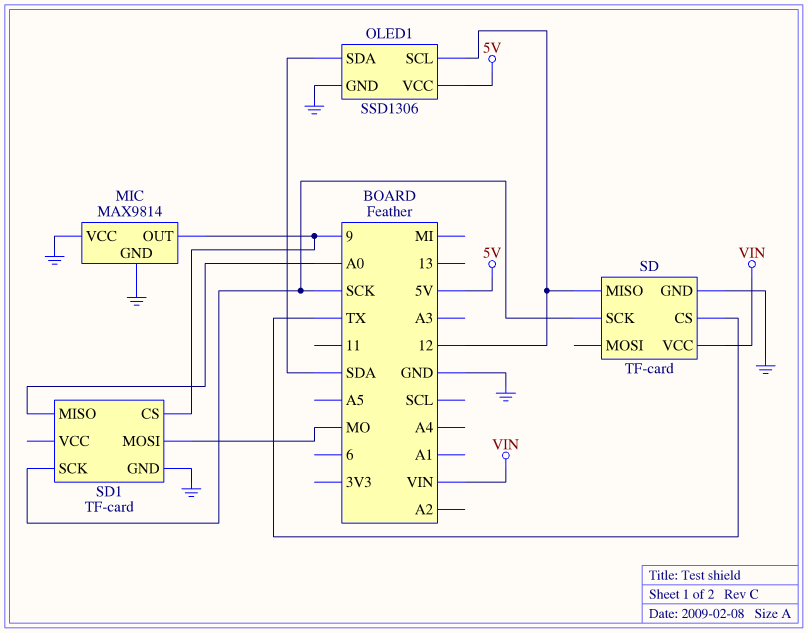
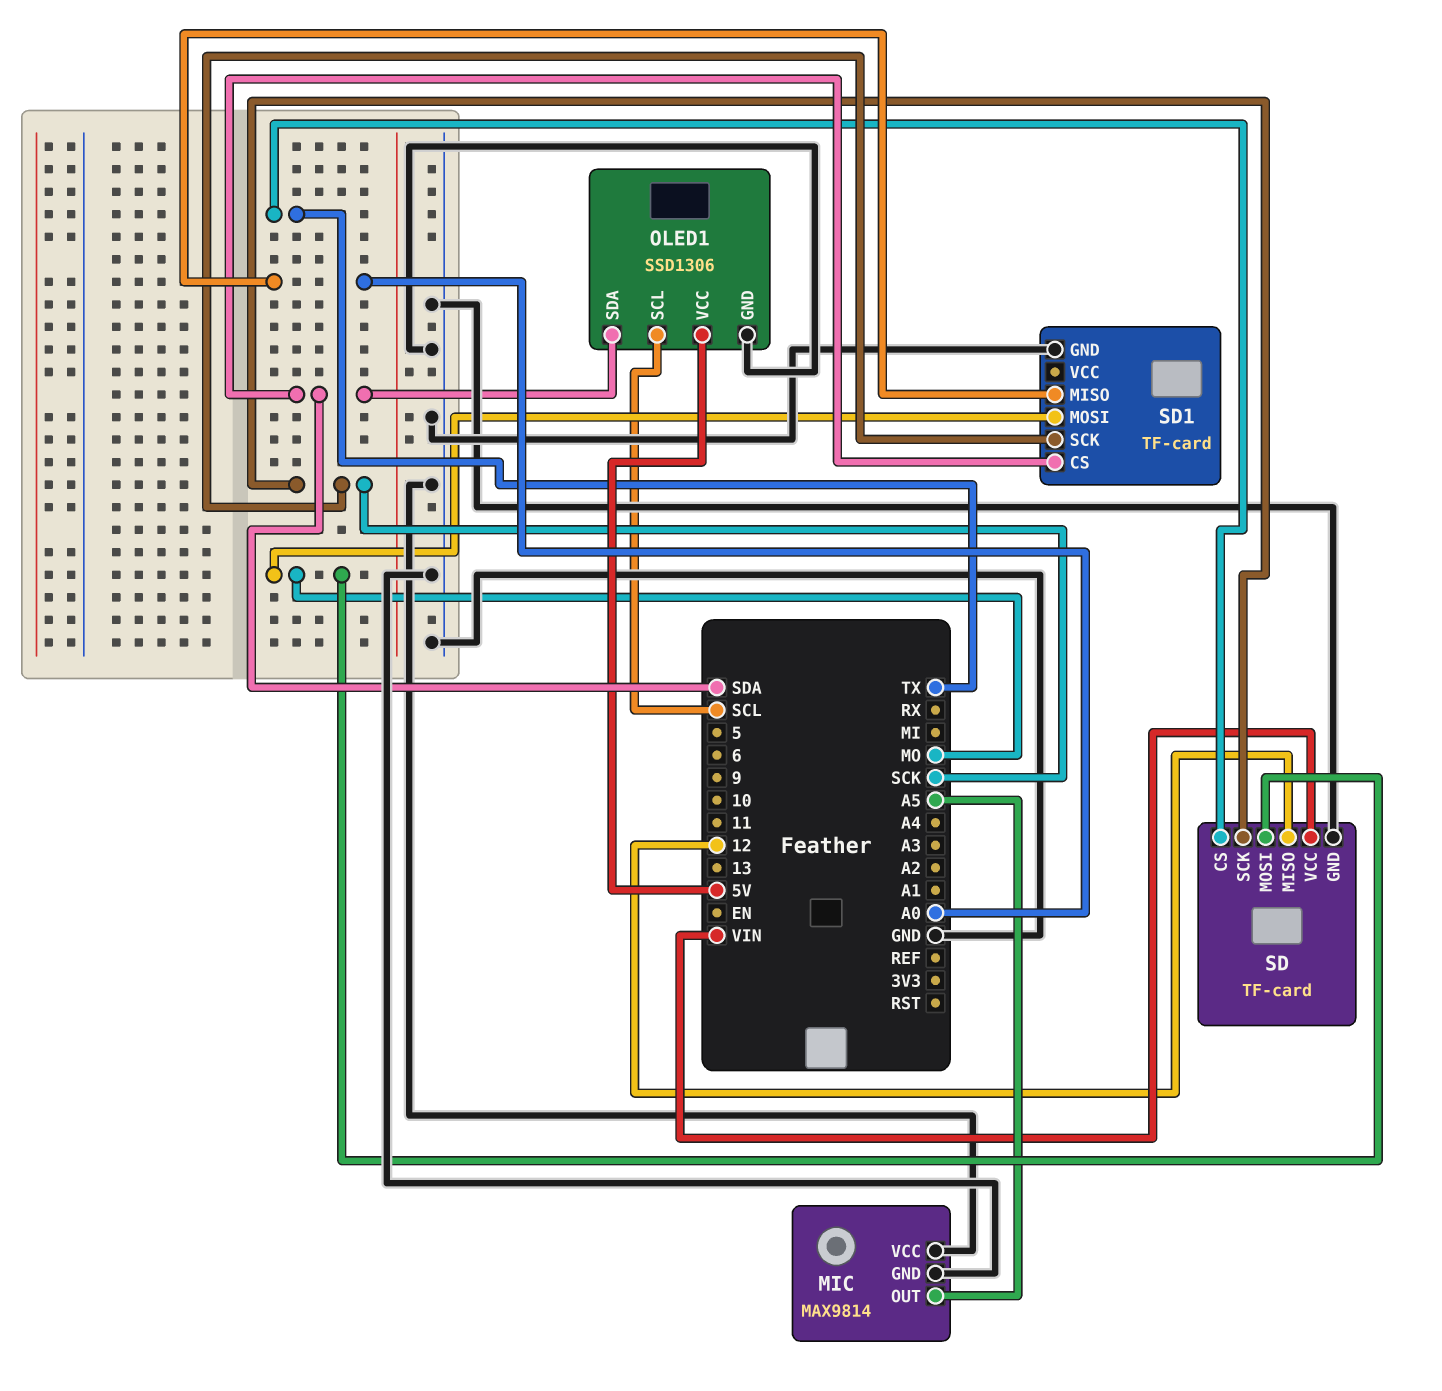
MIC pin OUT: 9 -> A5
OLED1 pin SCL: 12 -> SCL
SD pin MOSI: none -> MO
SD1 pin CS: 9 -> SDA

